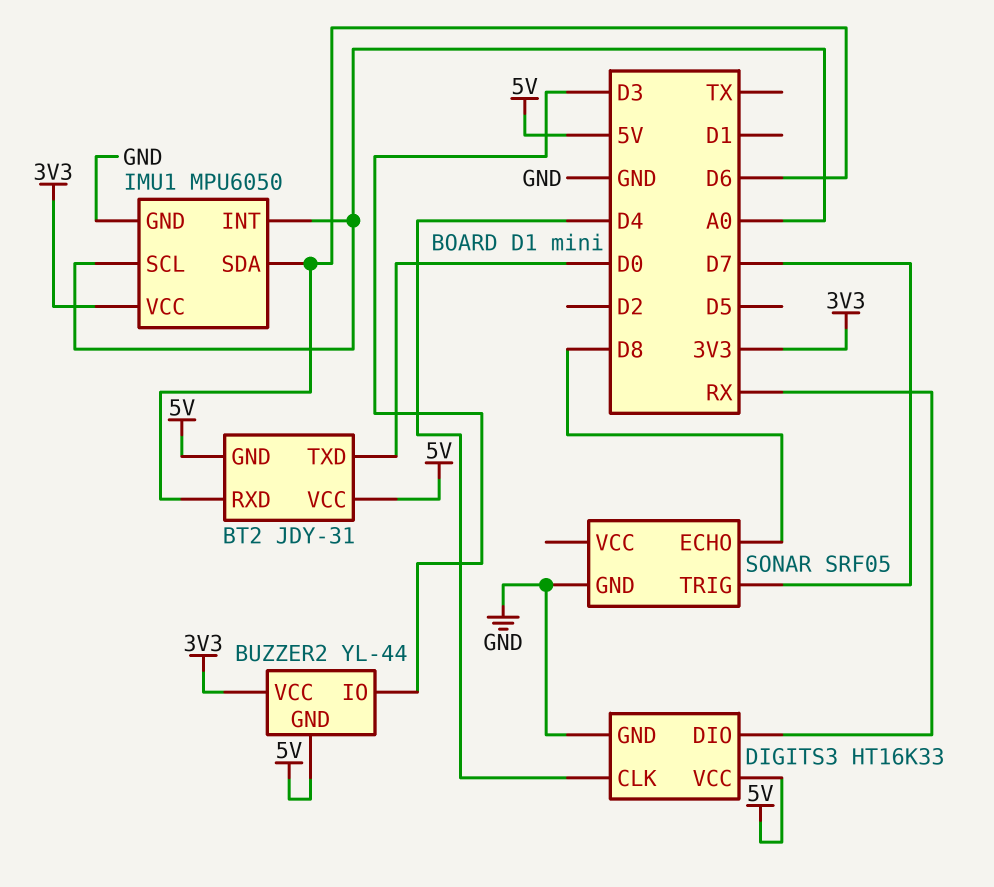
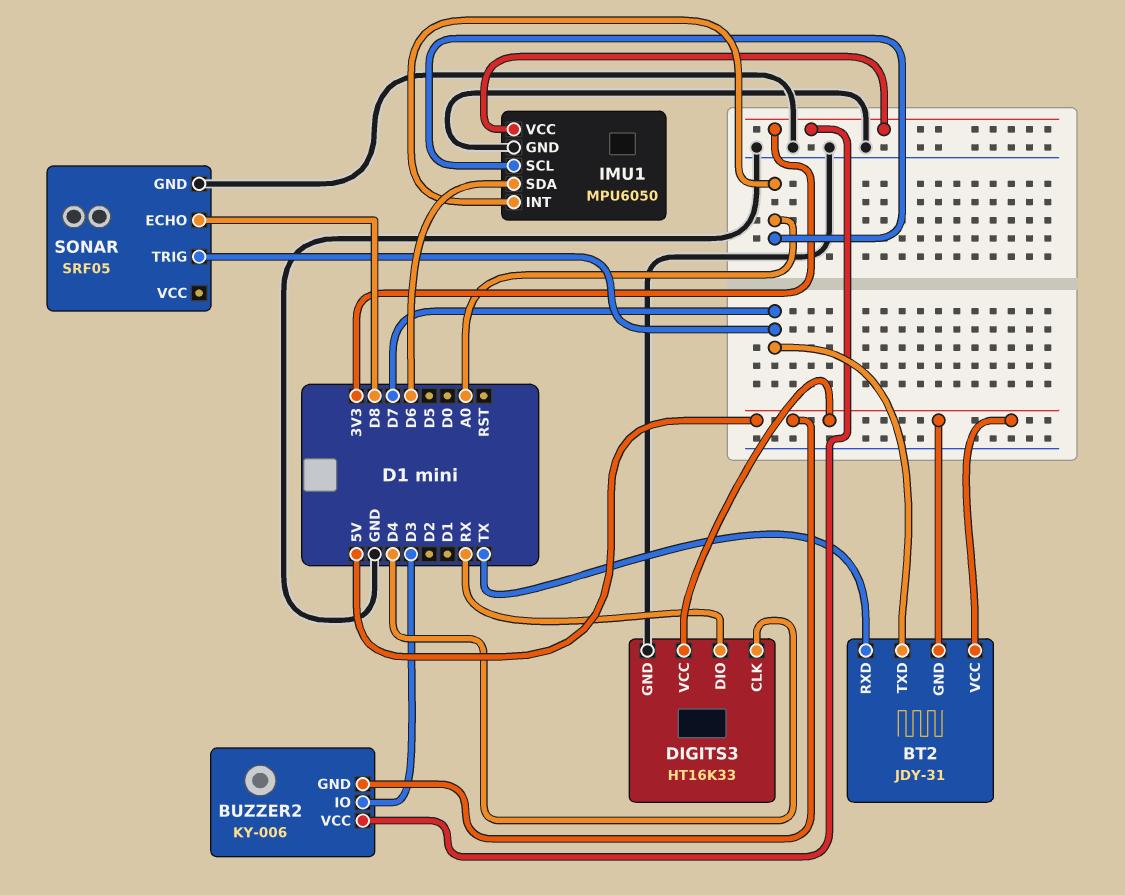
BT2 pin RXD: D6 -> TX
BT2 pin TXD: D0 -> D7
BUZZER2: YL-44 -> KY-006

